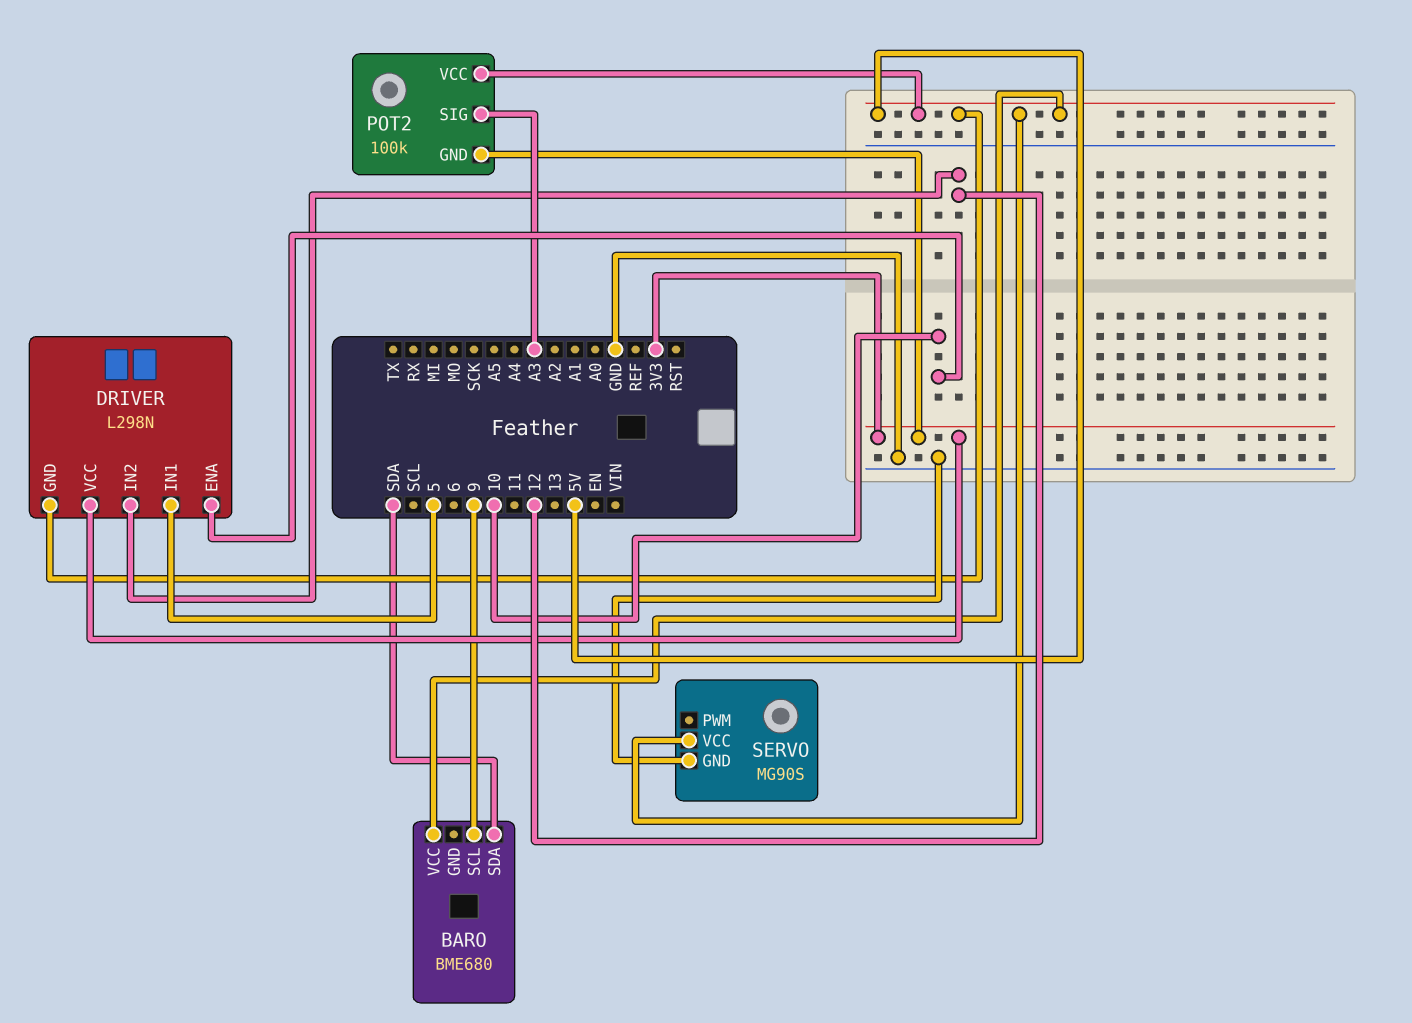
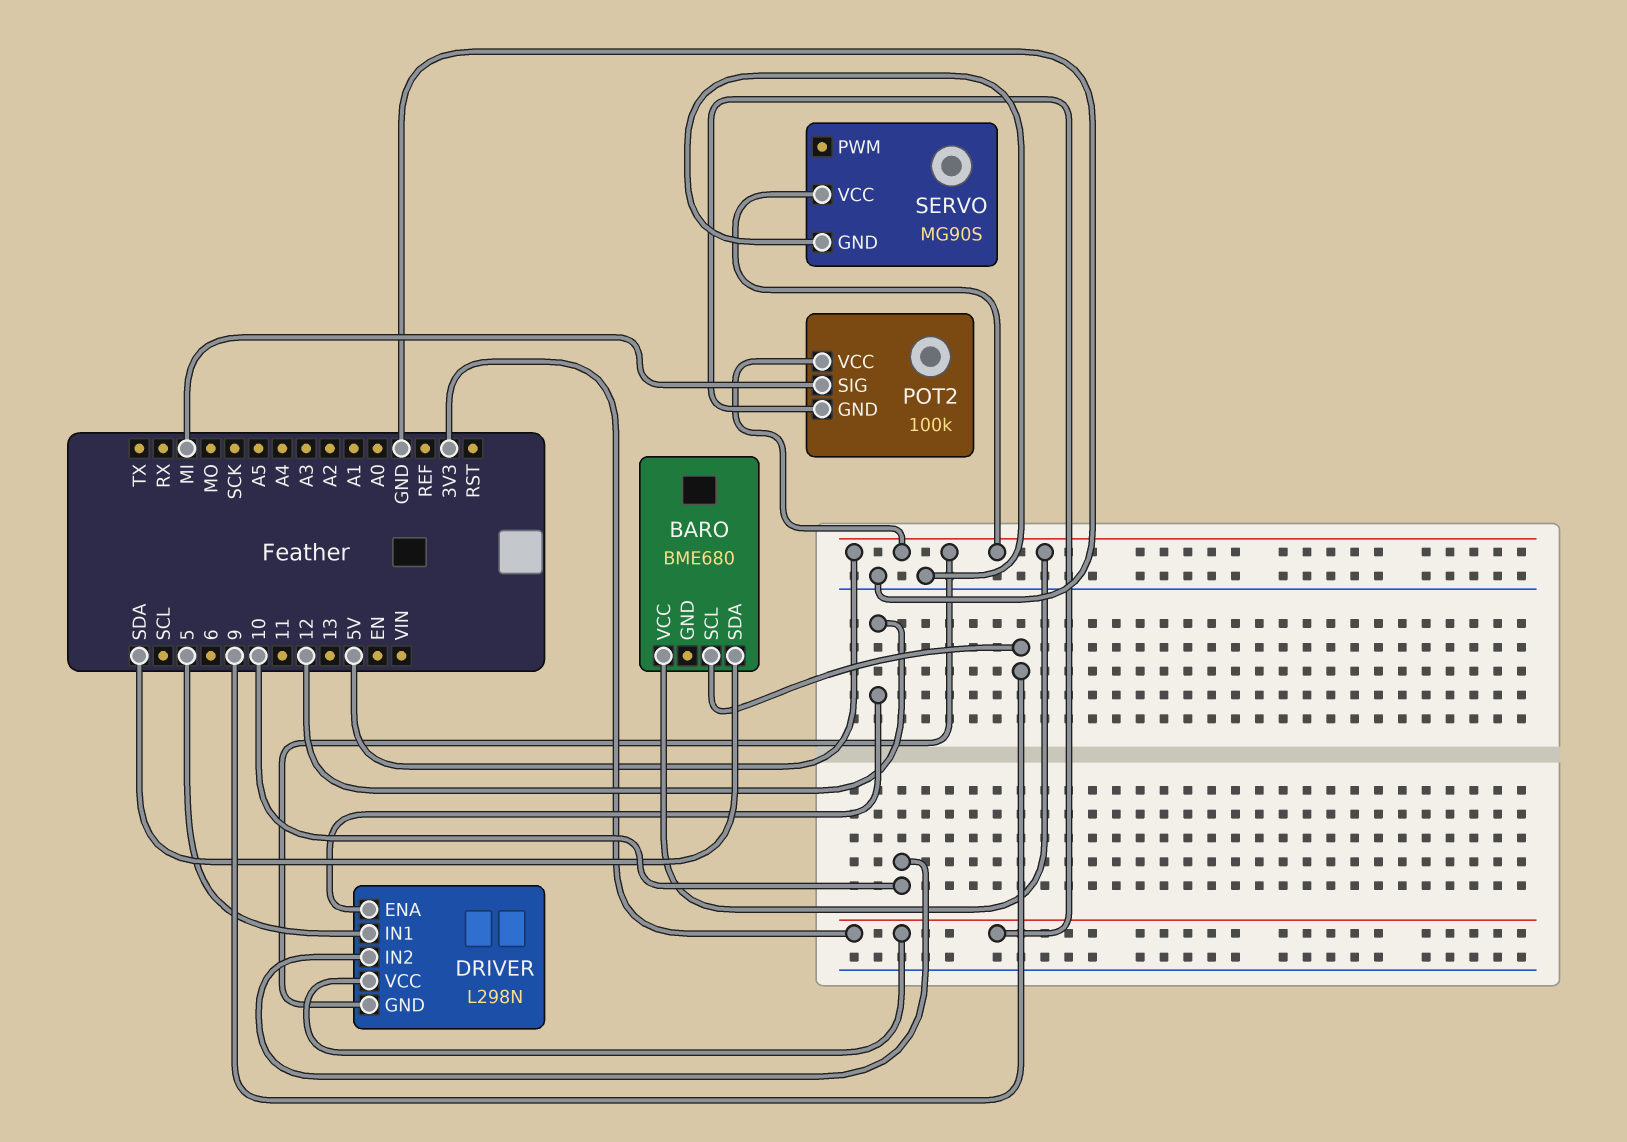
DRIVER pin ENA: 10 -> 12
DRIVER pin IN2: 12 -> 10
POT2 pin SIG: A3 -> MI

